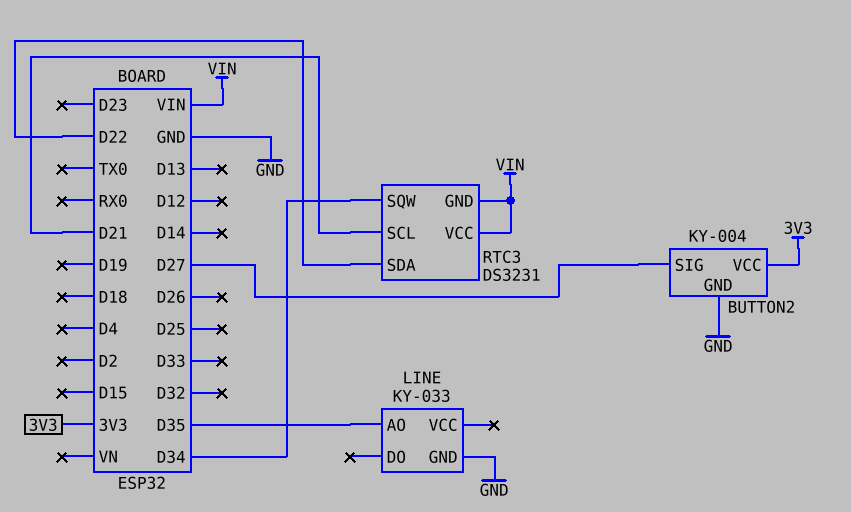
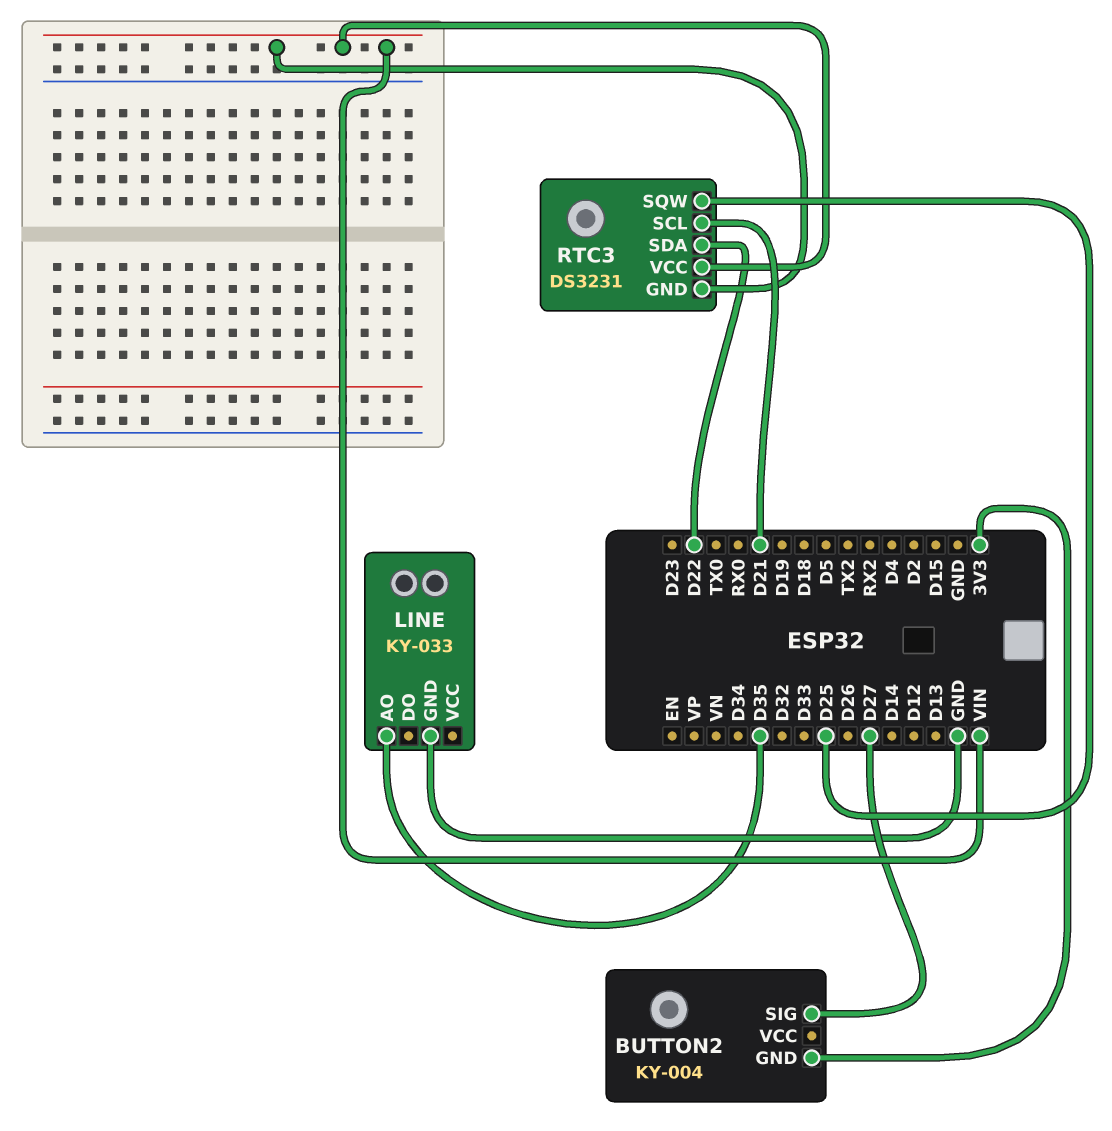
BUTTON2 pin GND: GND -> 3V3
BUTTON2 pin VCC: 3V3 -> none
RTC3 pin SQW: D34 -> D25

